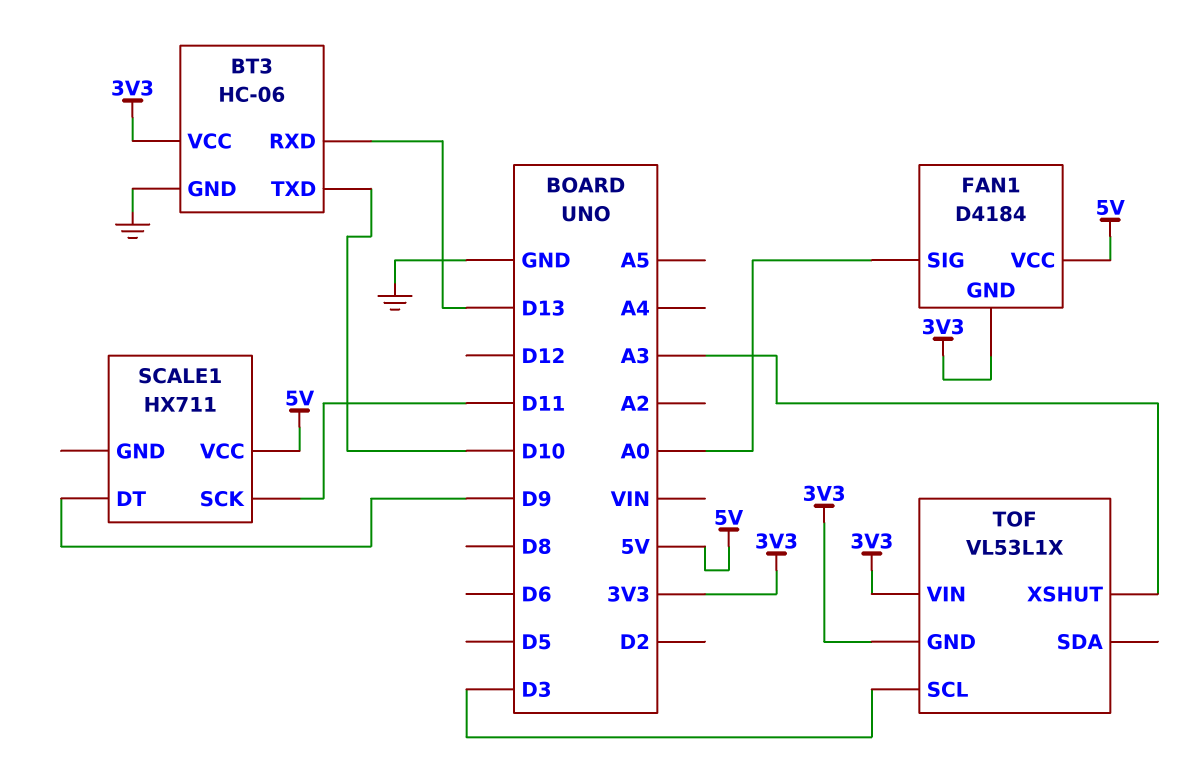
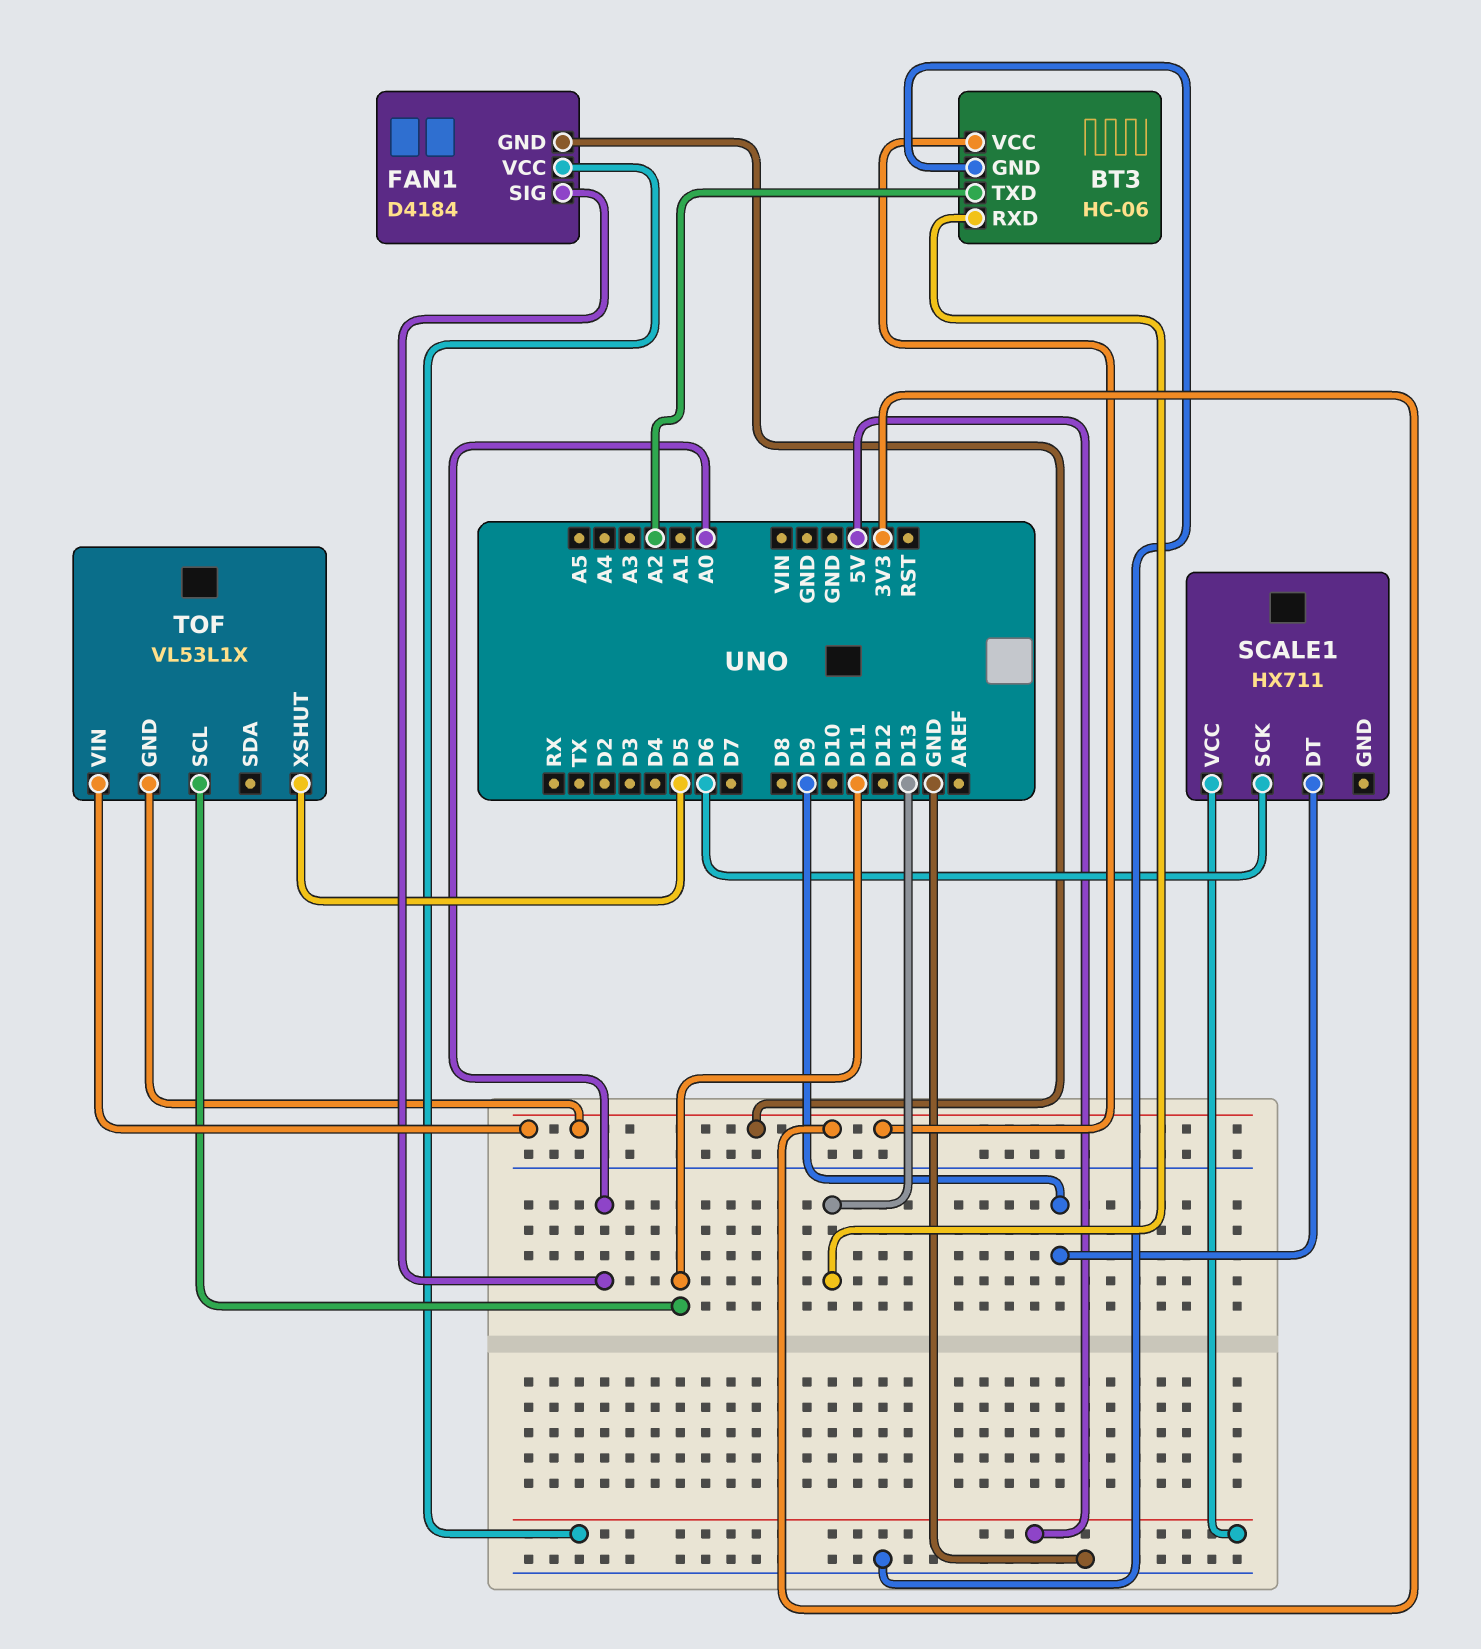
BT3 pin TXD: D10 -> A2
SCALE1 pin SCK: D11 -> D6
TOF pin SCL: D3 -> D11
TOF pin XSHUT: A3 -> D5

